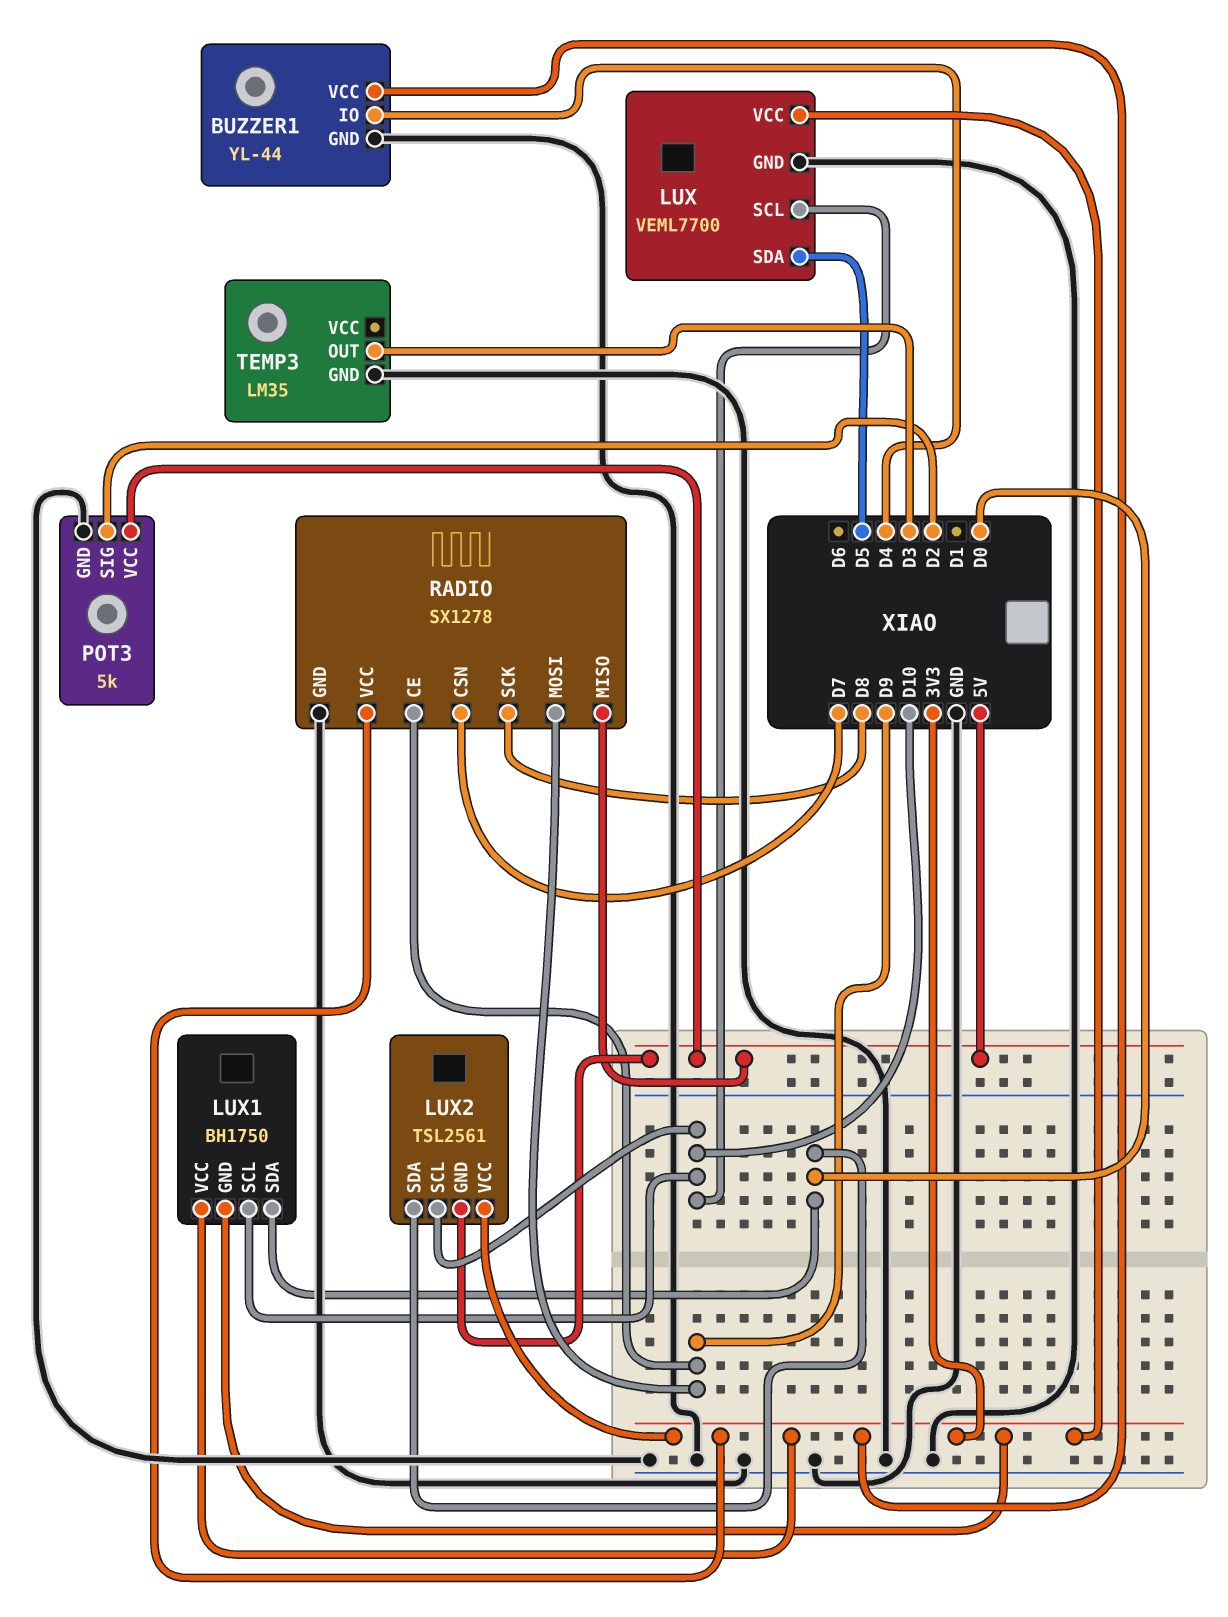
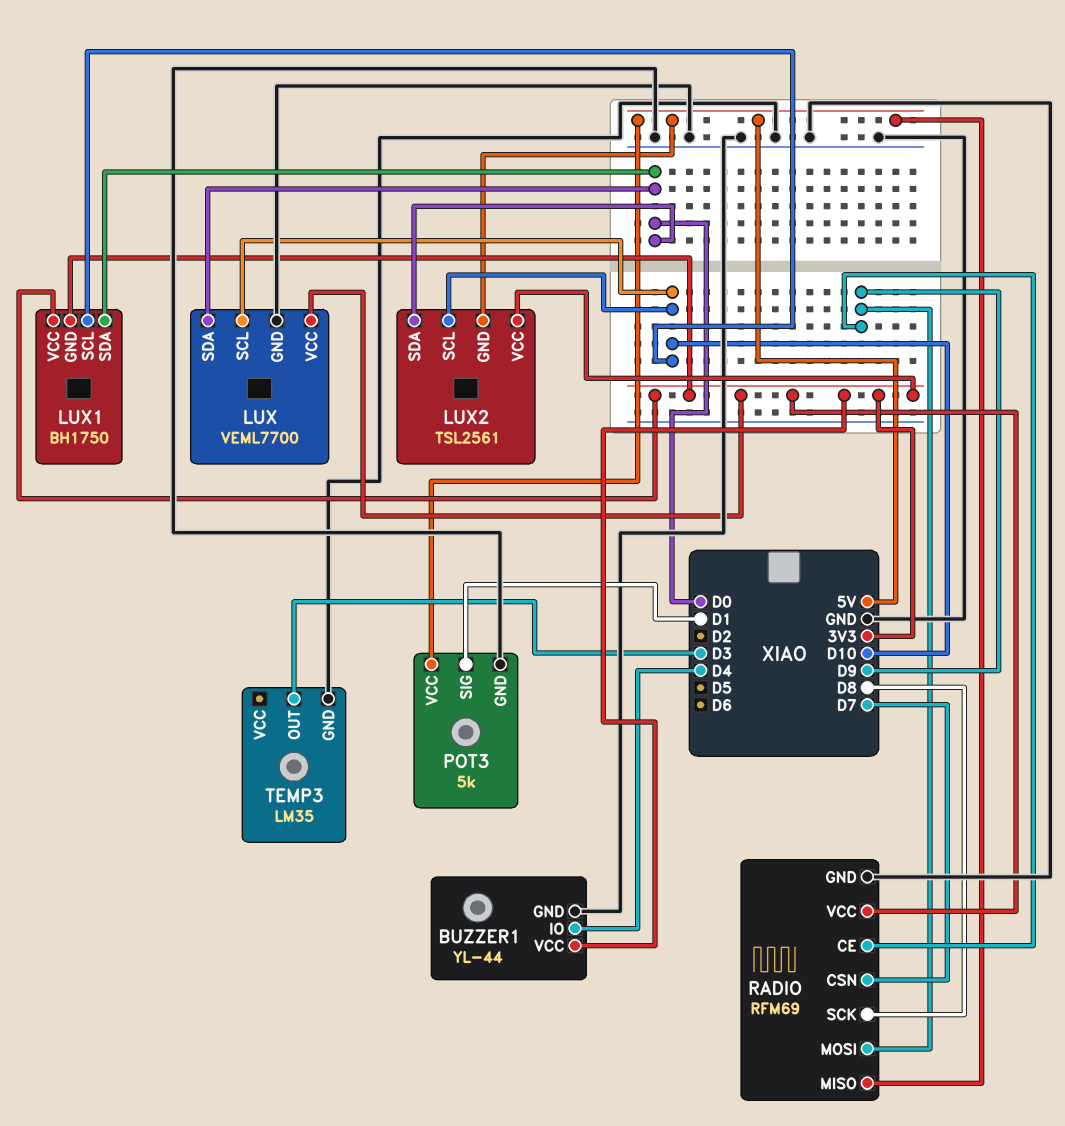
LUX pin SDA: D5 -> D0
POT3 pin SIG: D2 -> D1
RADIO: SX1278 -> RFM69

